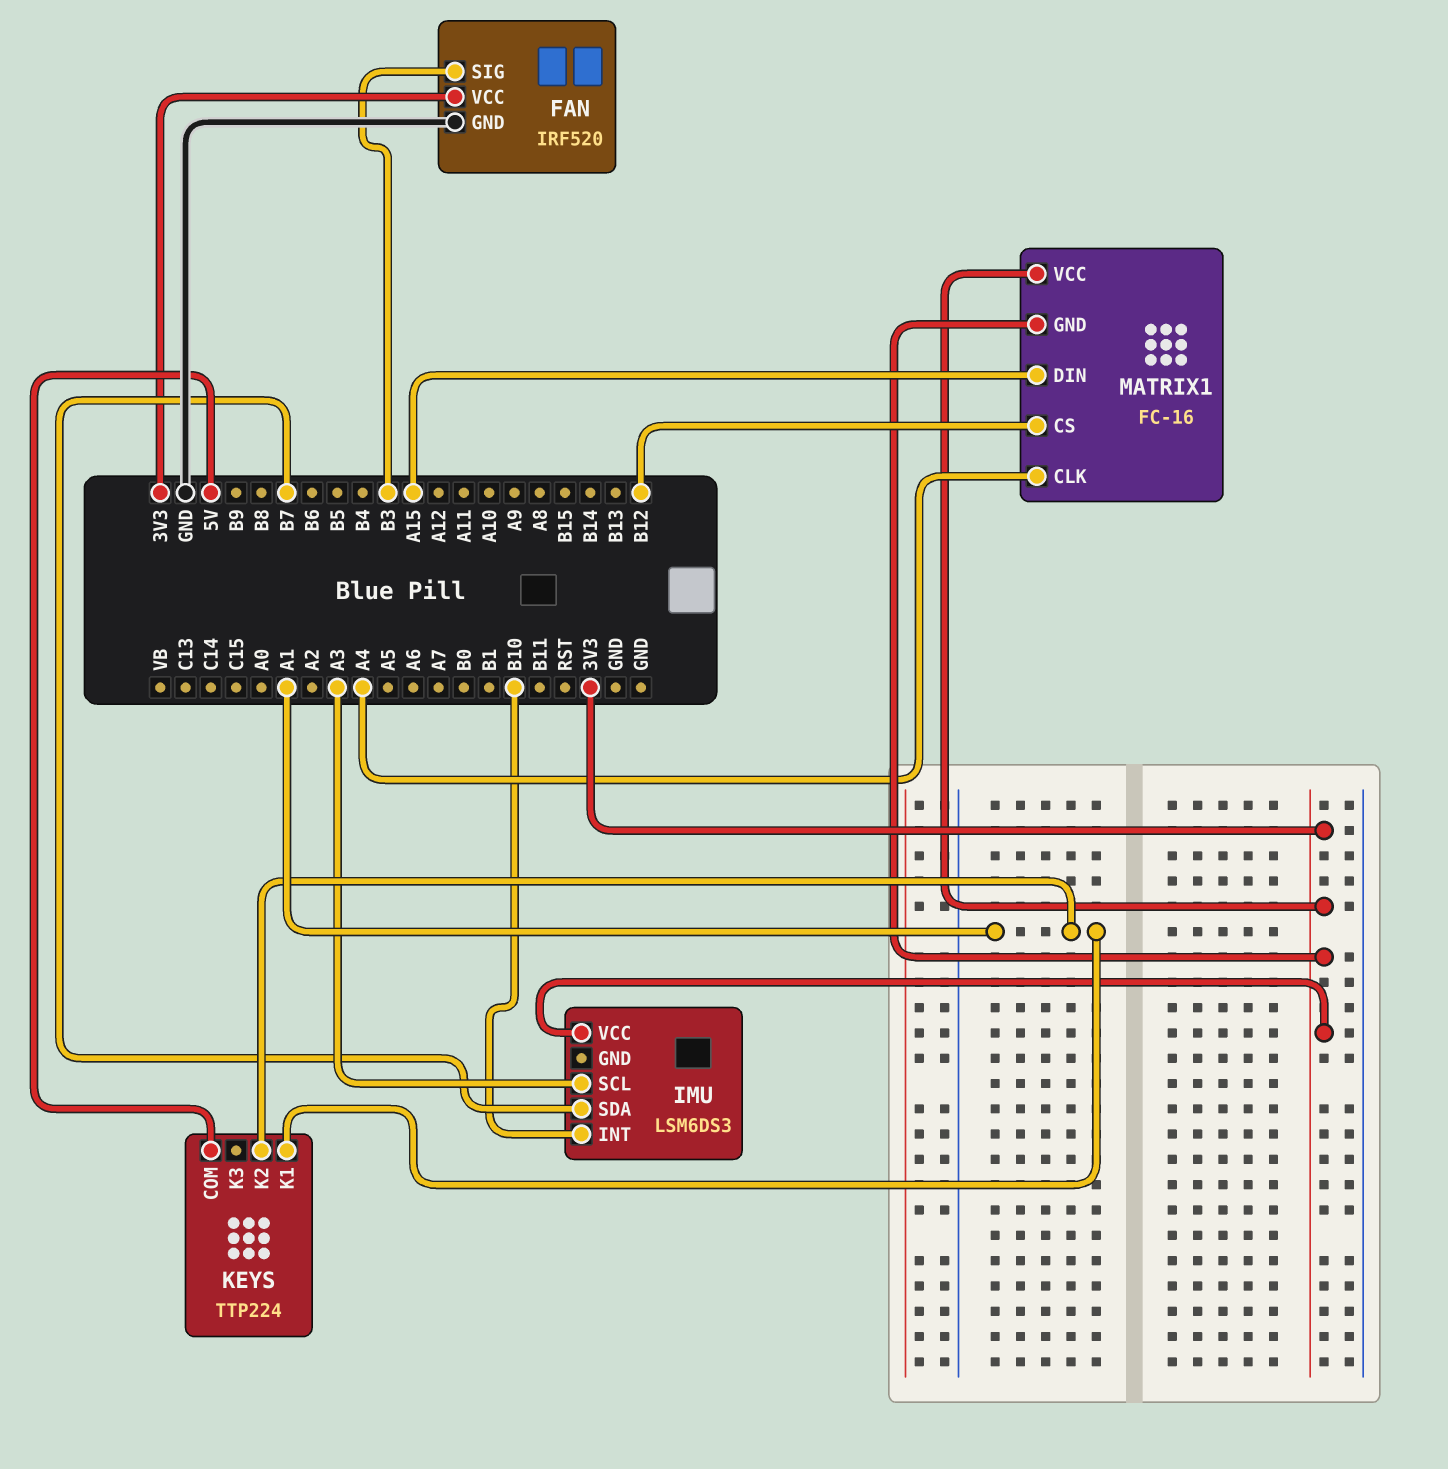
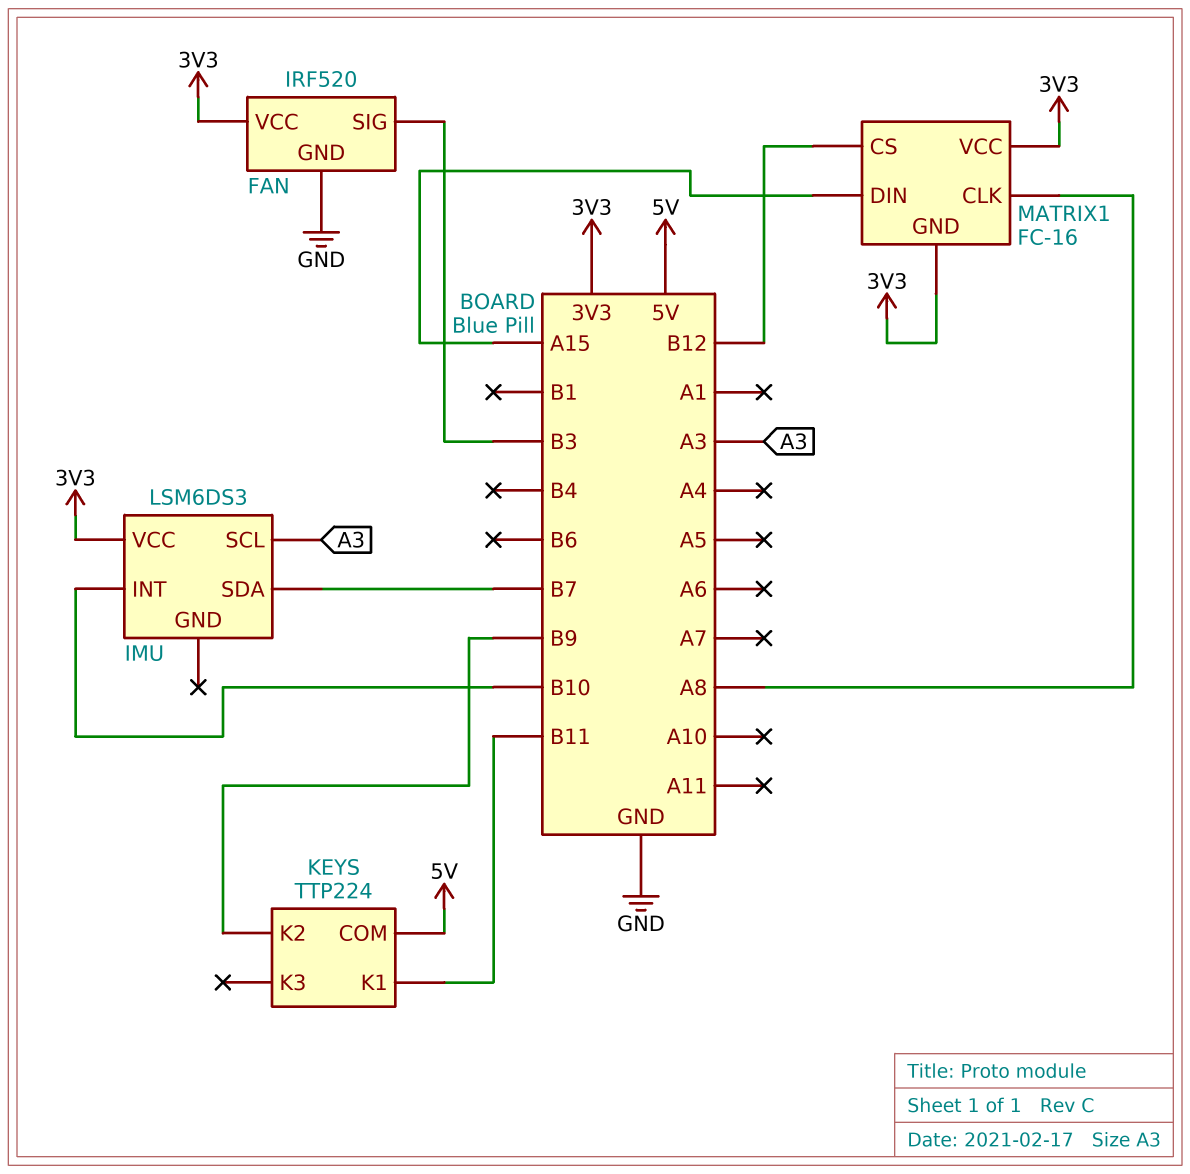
KEYS pin K1: A1 -> B11
KEYS pin K2: A1 -> B9
MATRIX1 pin CLK: A4 -> A8

